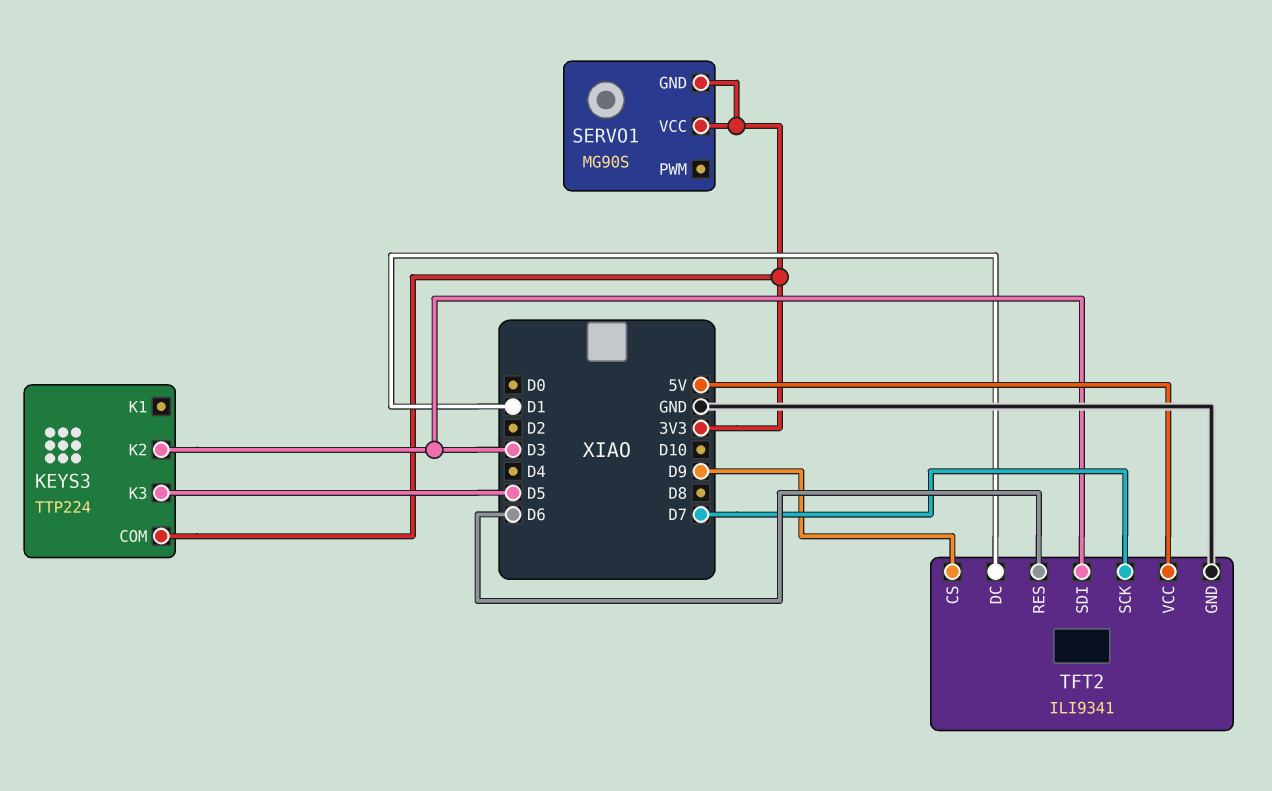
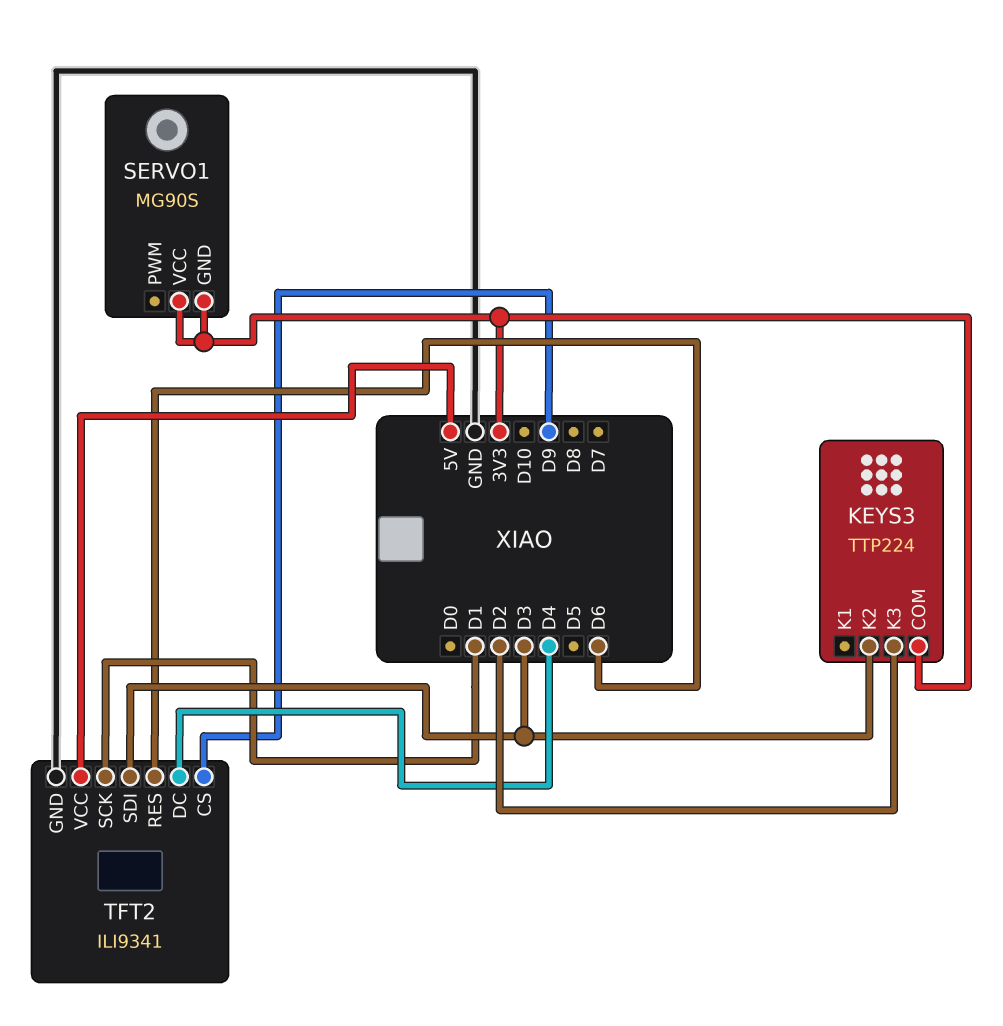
KEYS3 pin K3: D5 -> D2
TFT2 pin DC: D1 -> D4
TFT2 pin SCK: D7 -> D1

